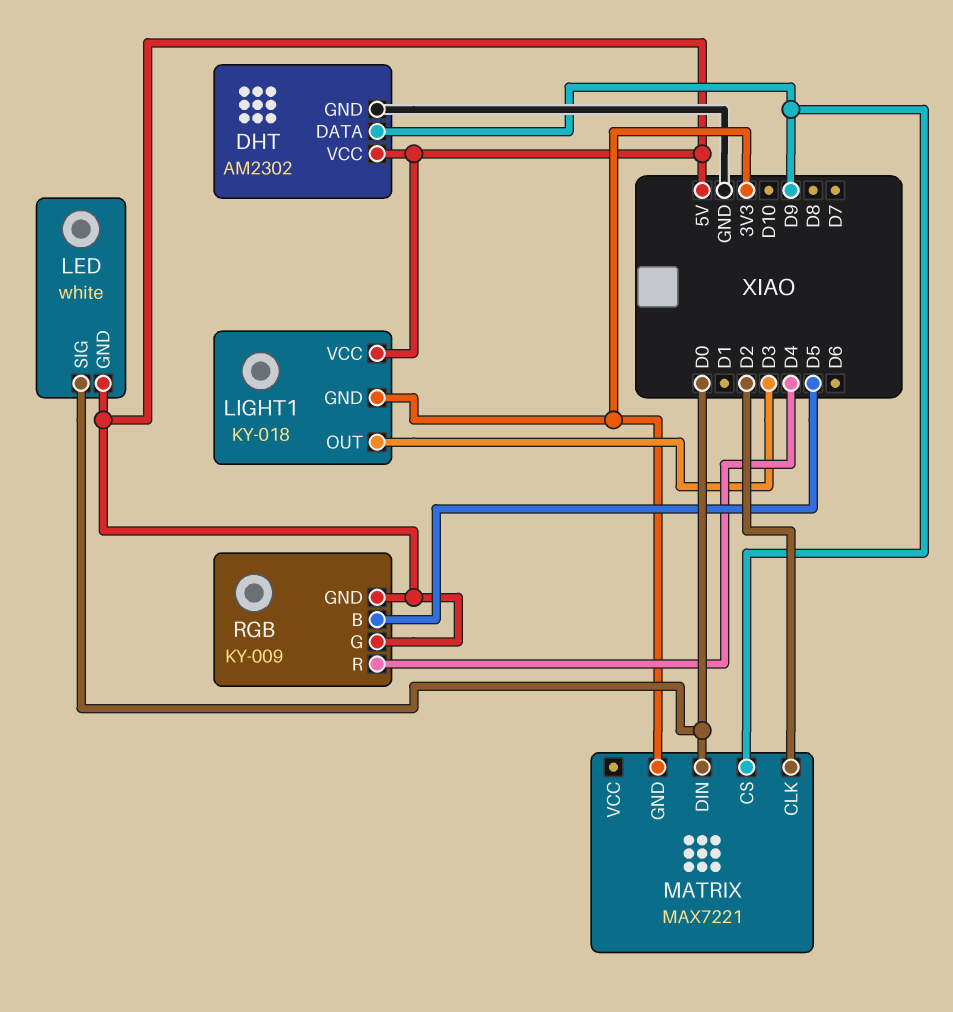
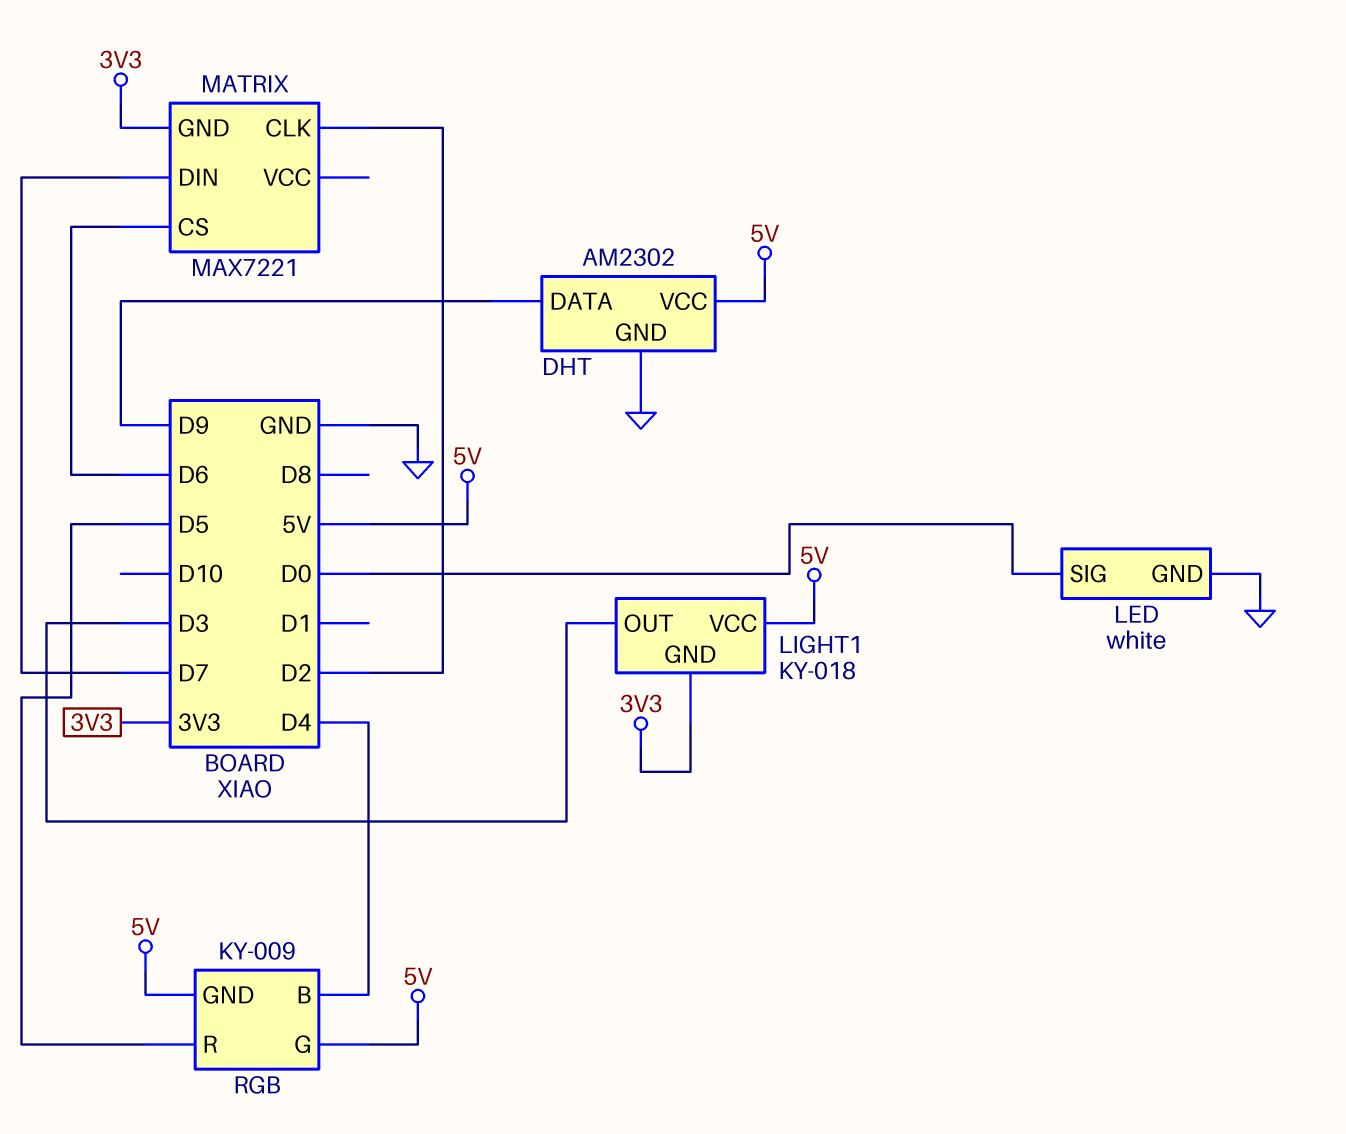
LED pin GND: 5V -> GND
MATRIX pin CS: D9 -> D6
MATRIX pin DIN: D0 -> D7
RGB pin B: D5 -> D4
RGB pin R: D4 -> D5

